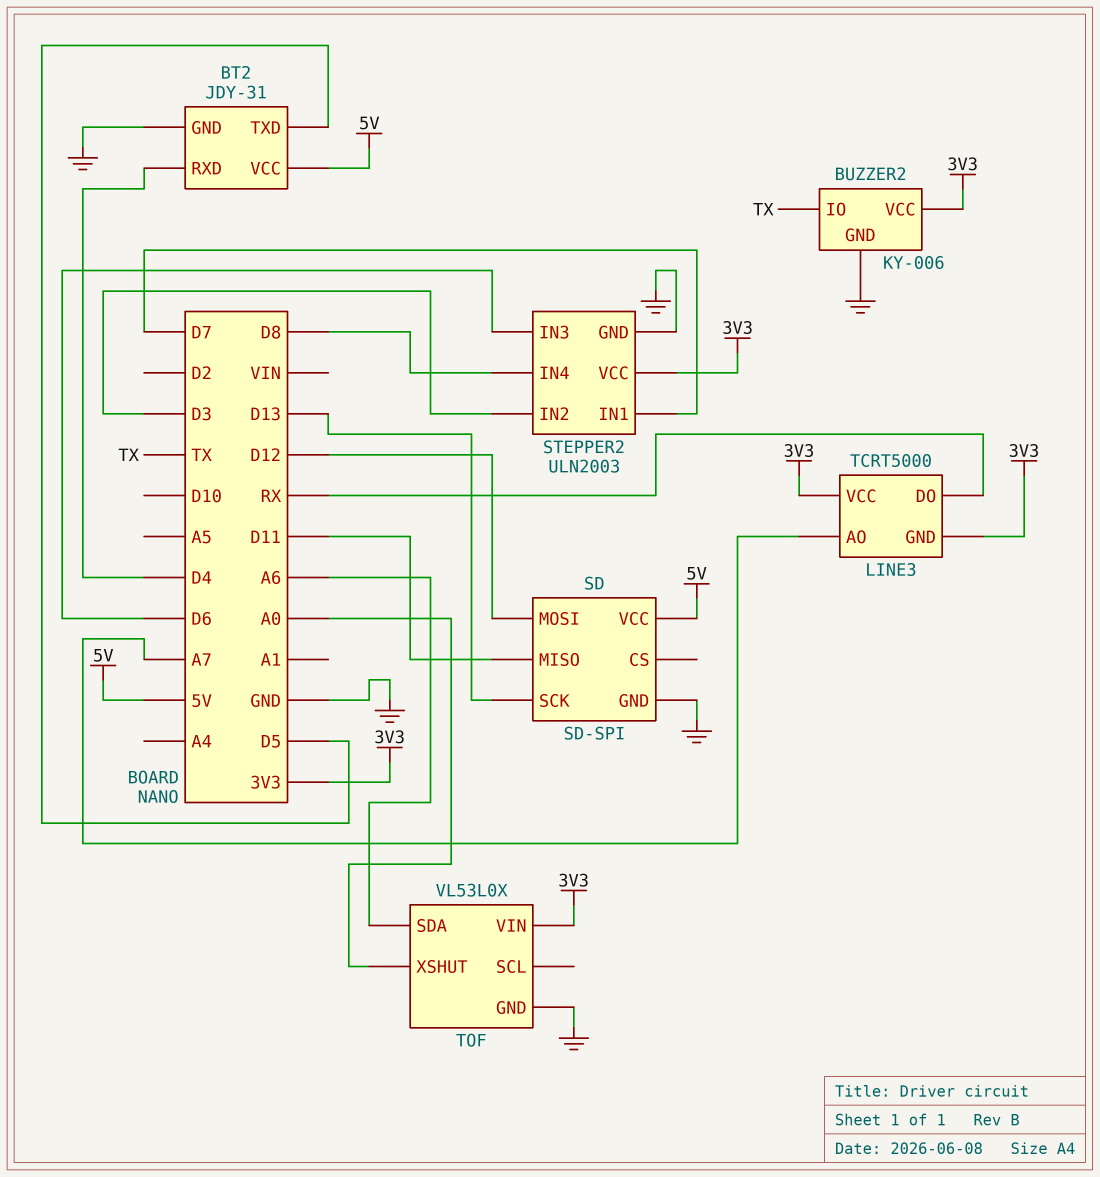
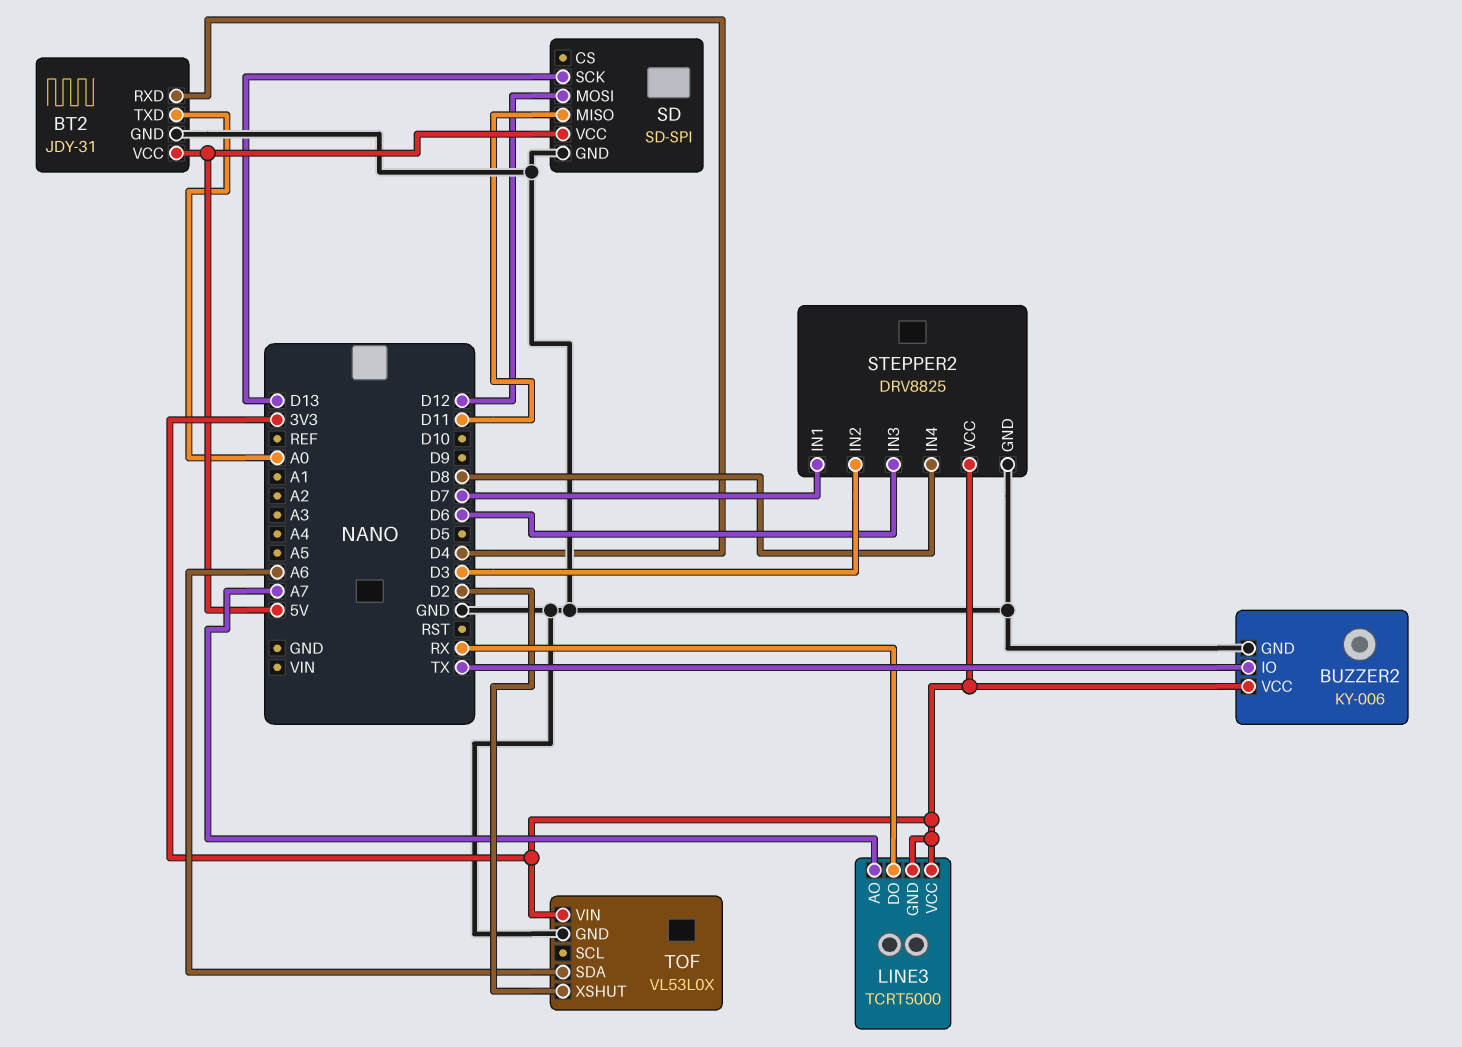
BT2 pin TXD: D5 -> A0
STEPPER2: ULN2003 -> DRV8825
TOF pin XSHUT: A0 -> D2

